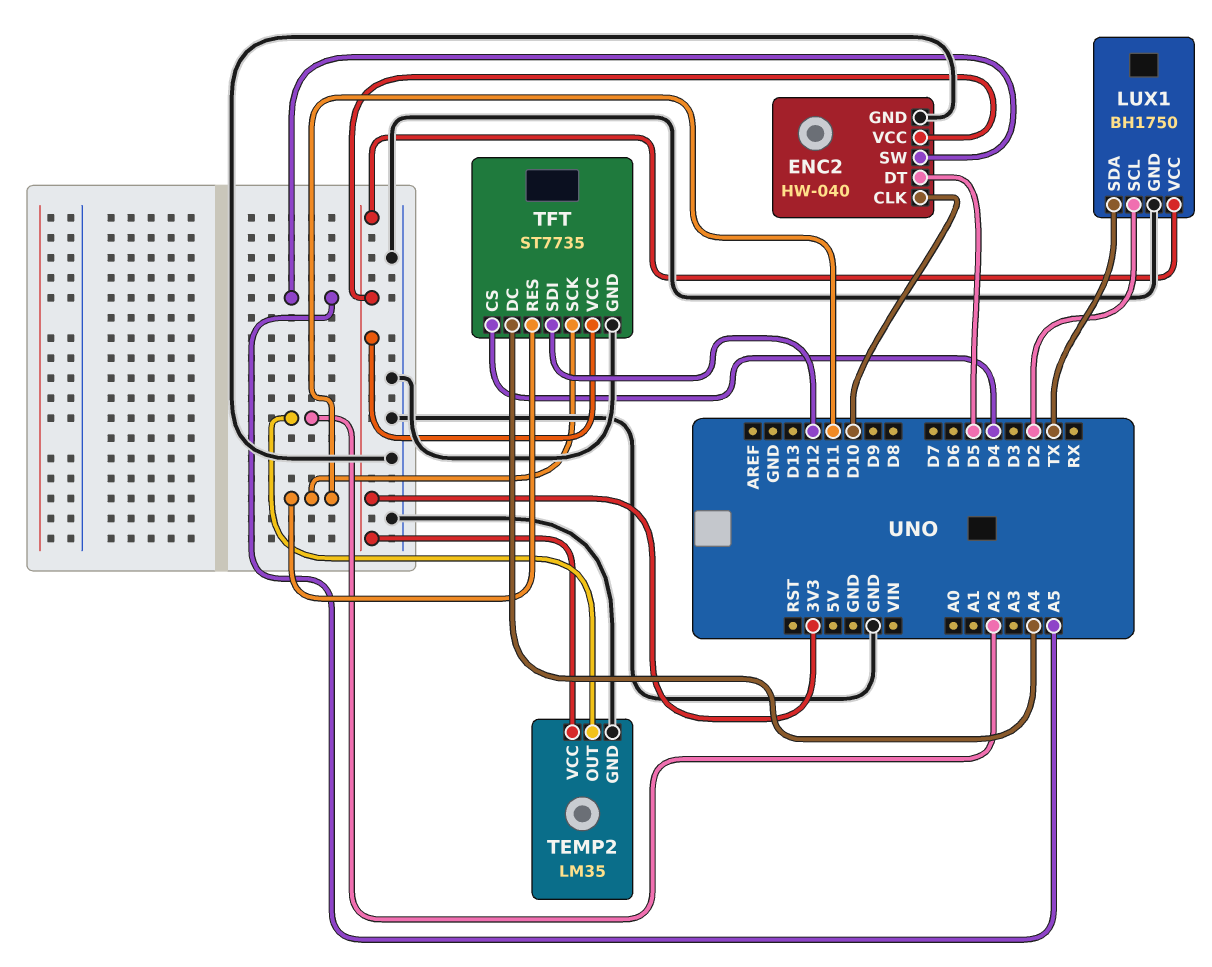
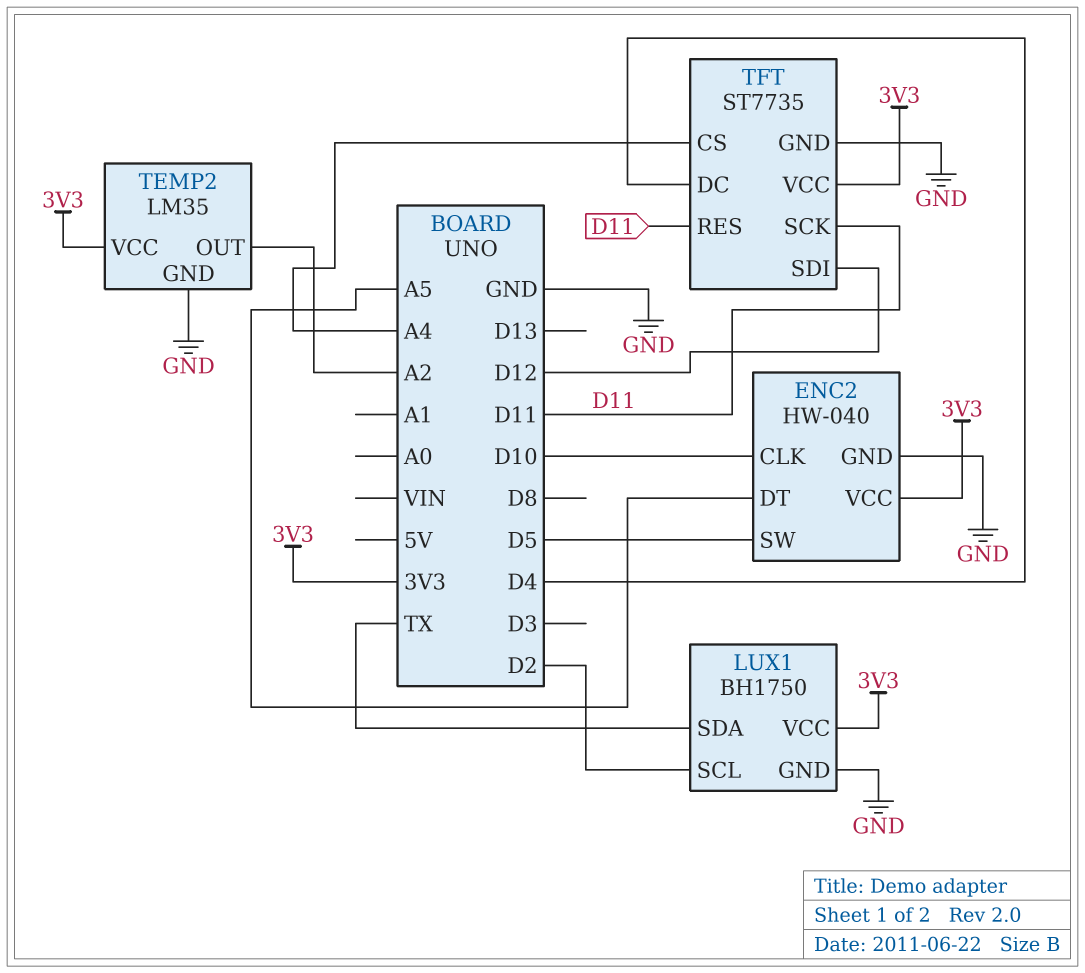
ENC2 pin DT: D5 -> A5
ENC2 pin SW: A5 -> D5
TFT pin CS: D4 -> A4
TFT pin DC: A4 -> D4

